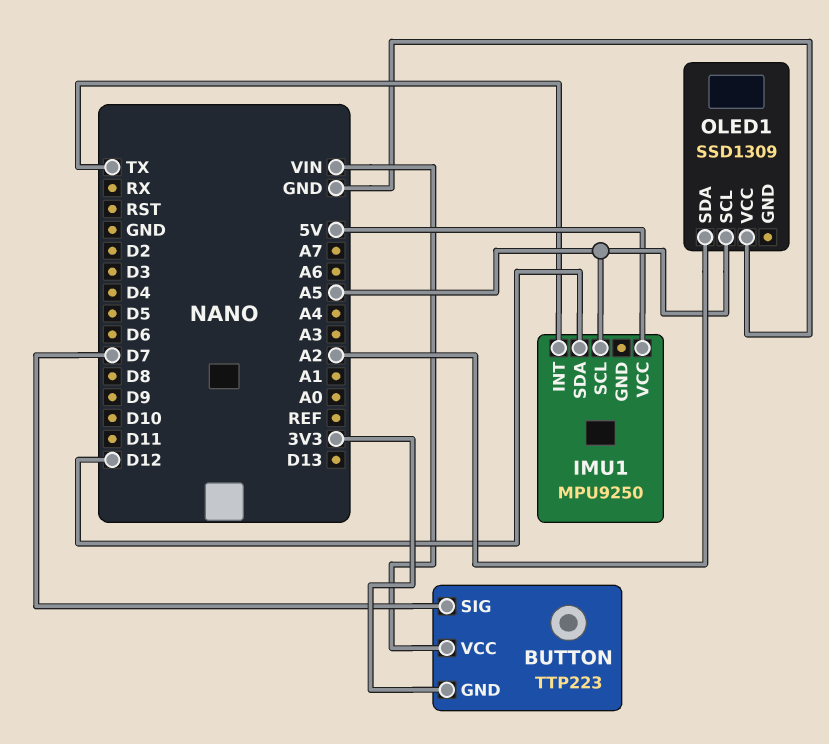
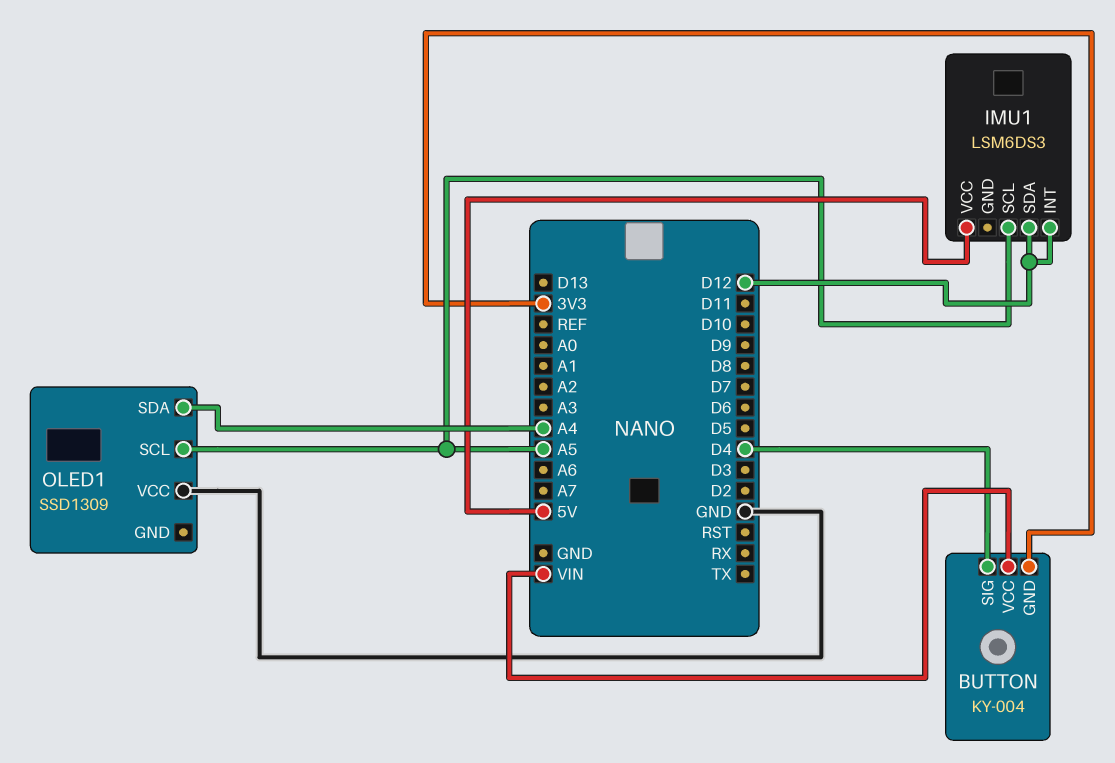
BUTTON: TTP223 -> KY-004
BUTTON pin SIG: D7 -> D4
IMU1: MPU9250 -> LSM6DS3
IMU1 pin INT: TX -> D12
OLED1 pin SDA: A2 -> A4

